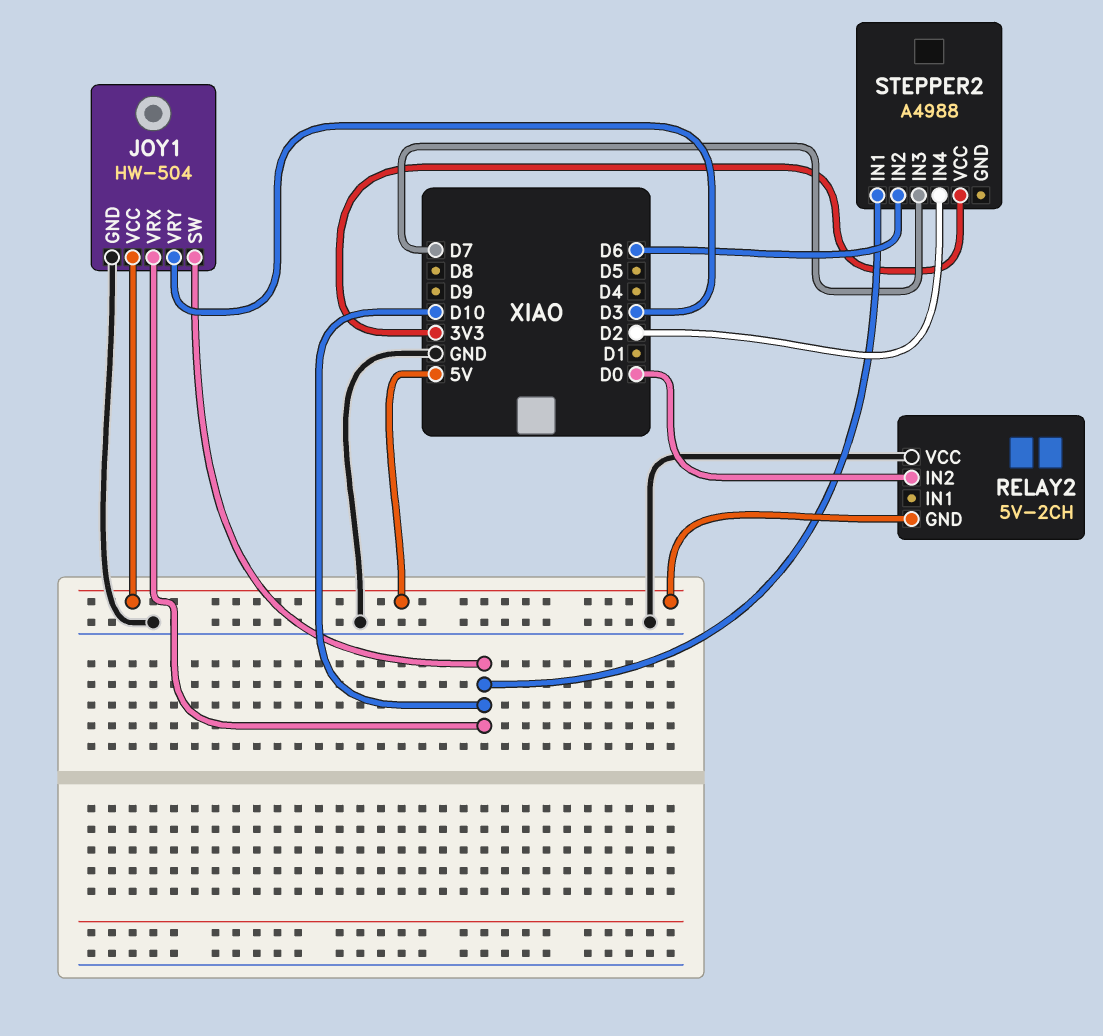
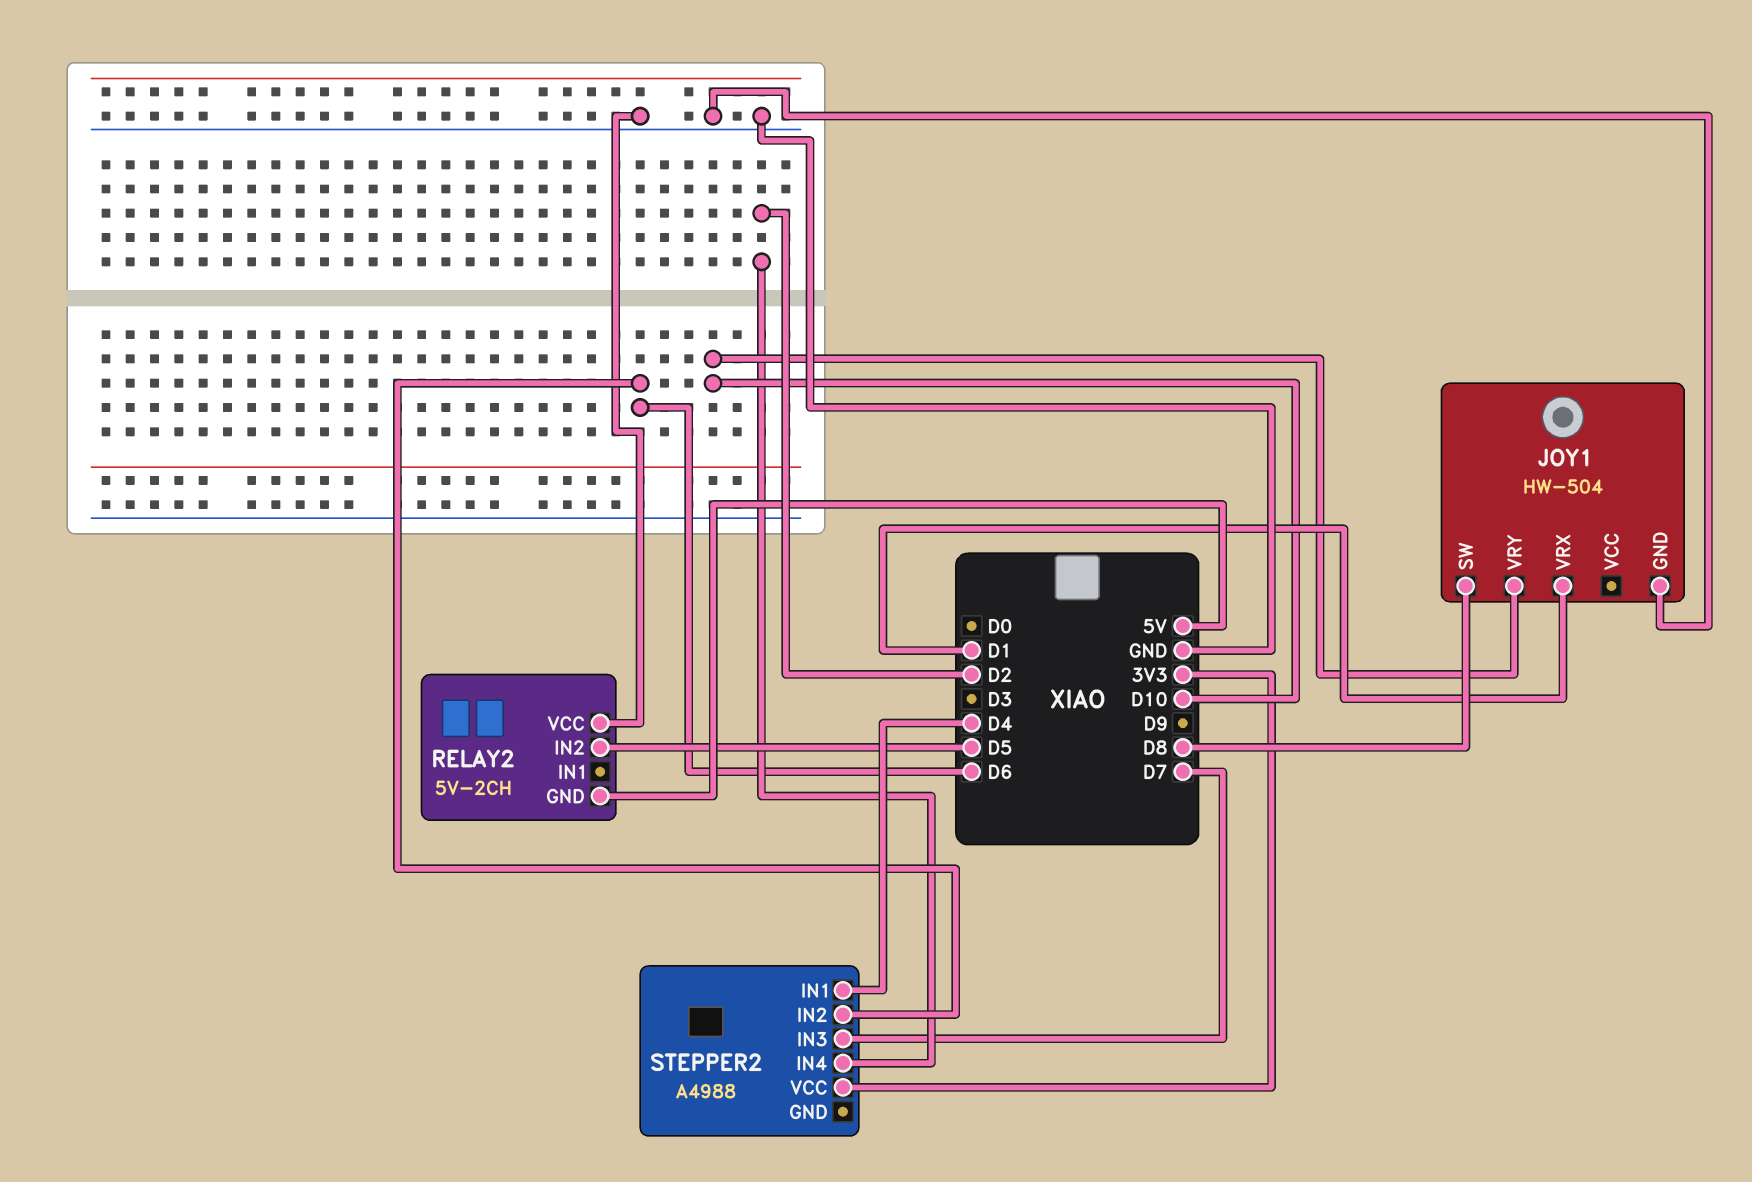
JOY1 pin SW: D10 -> D8
JOY1 pin VCC: 5V -> none
JOY1 pin VRX: D10 -> D1
JOY1 pin VRY: D3 -> D10
RELAY2 pin IN2: D0 -> D5
STEPPER2 pin IN1: D10 -> D4

